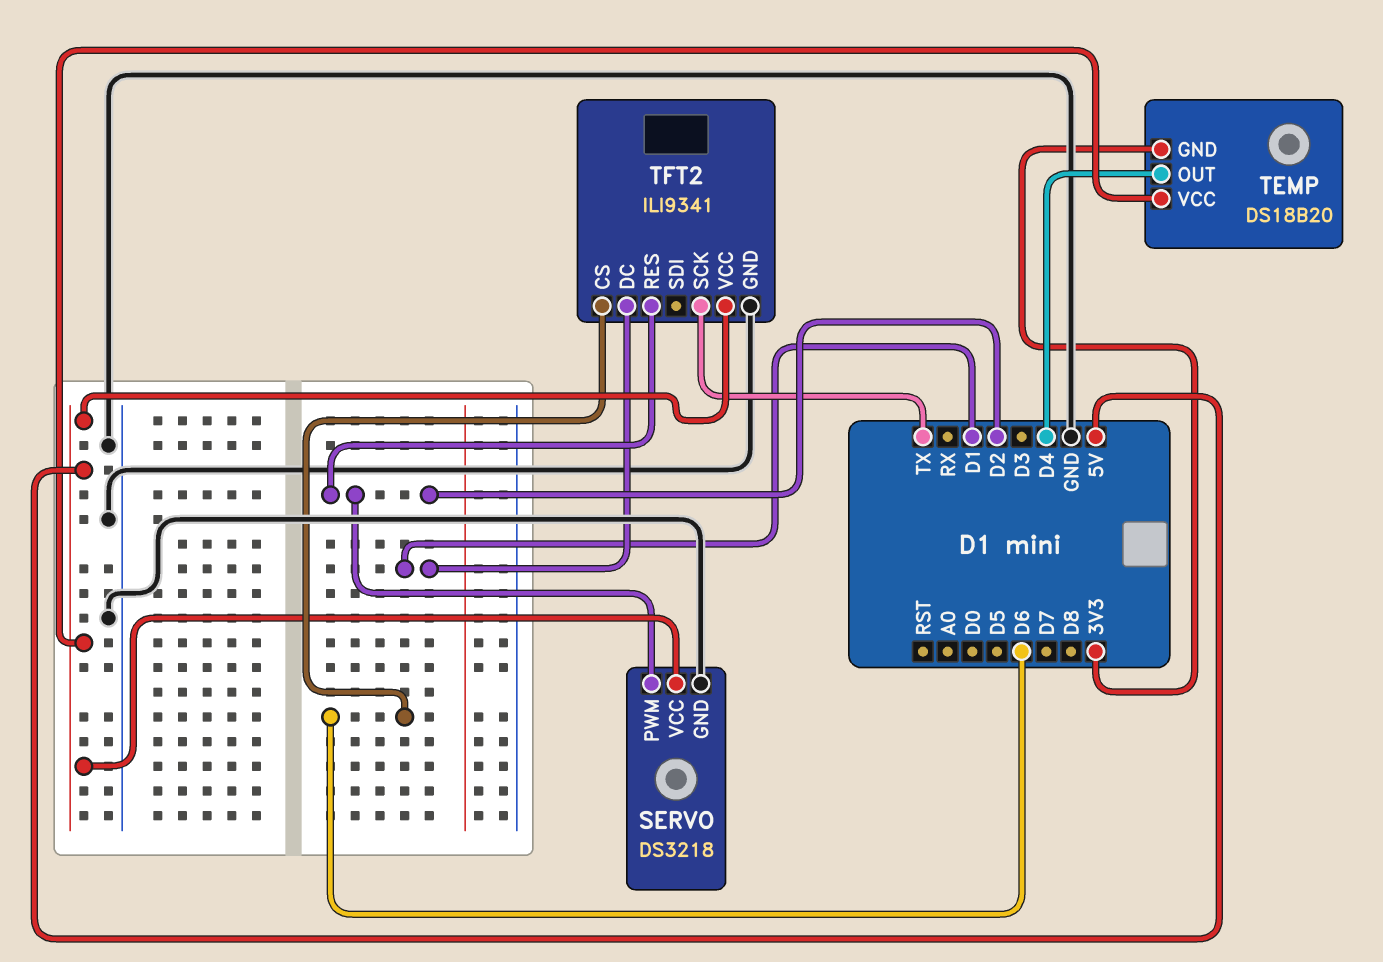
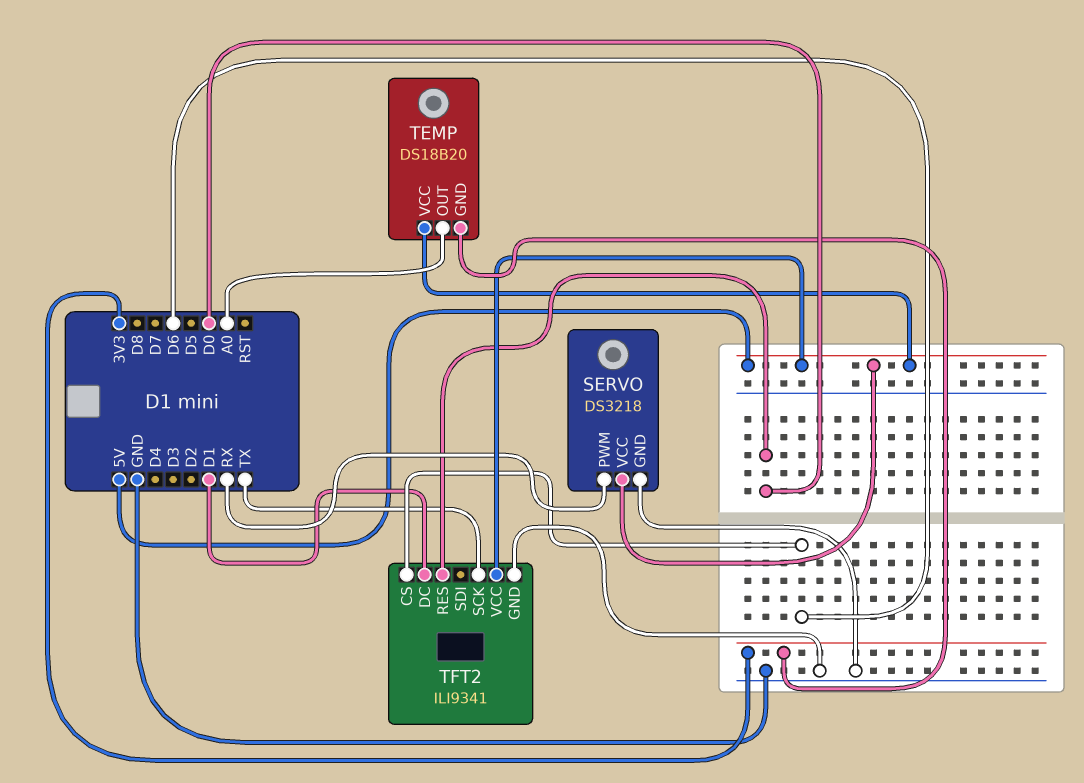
SERVO pin PWM: D2 -> RX
TEMP pin OUT: D4 -> A0
TFT2 pin RES: D2 -> D0

